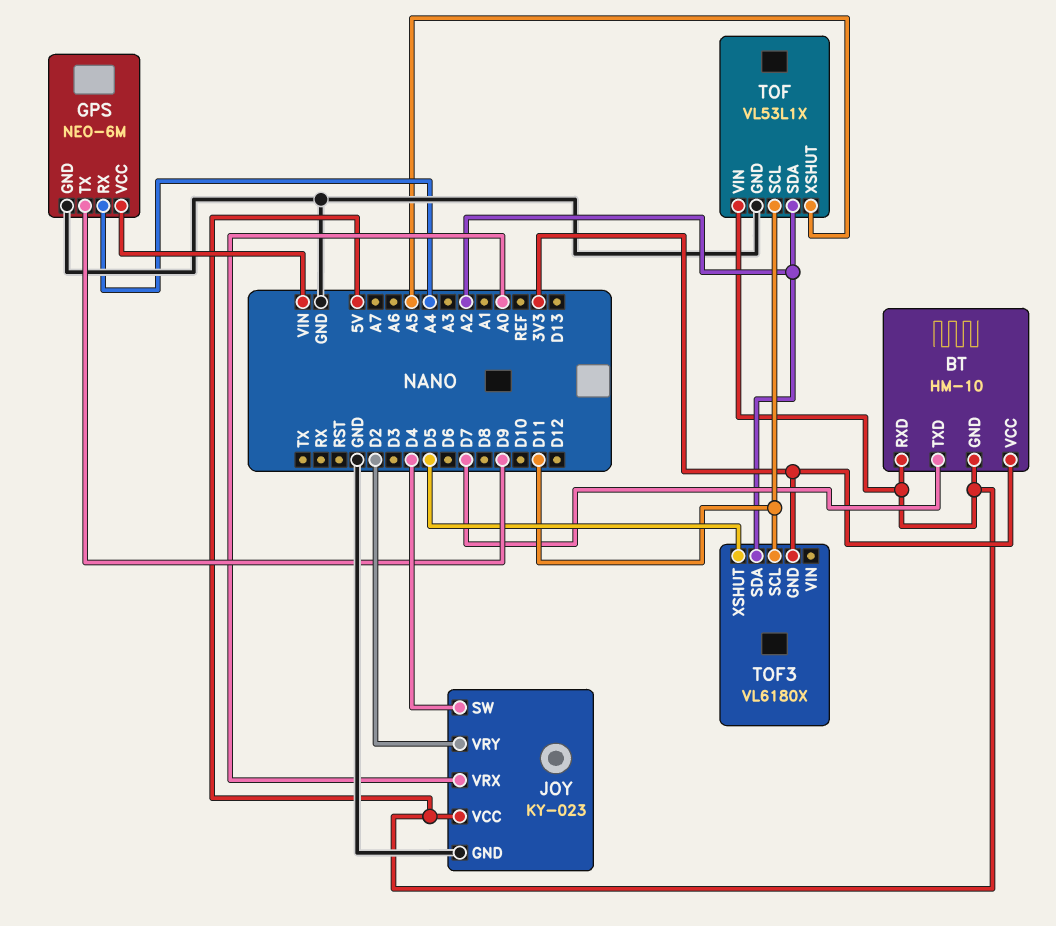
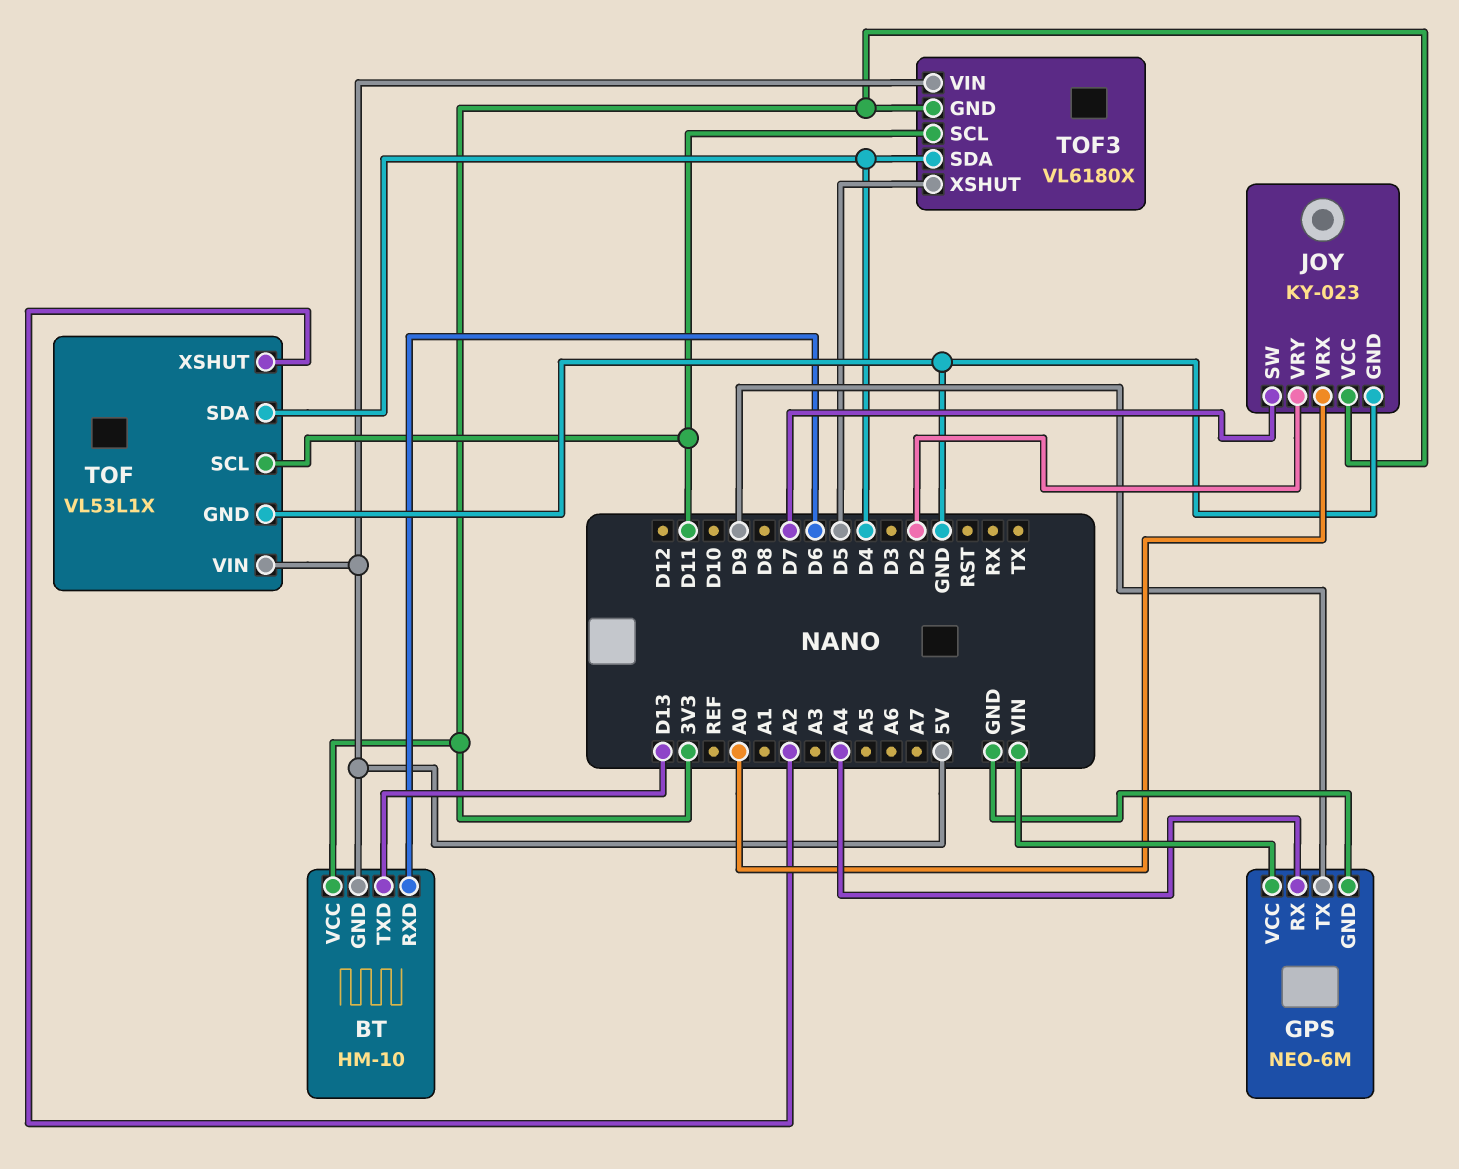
BT pin RXD: 5V -> D6
BT pin TXD: D7 -> D13
JOY pin SW: D4 -> D7
JOY pin VCC: 5V -> 3V3
TOF pin SDA: A2 -> D4
TOF pin XSHUT: A5 -> A2
TOF3 pin SDA: A2 -> D4
TOF3 pin VIN: none -> 5V

